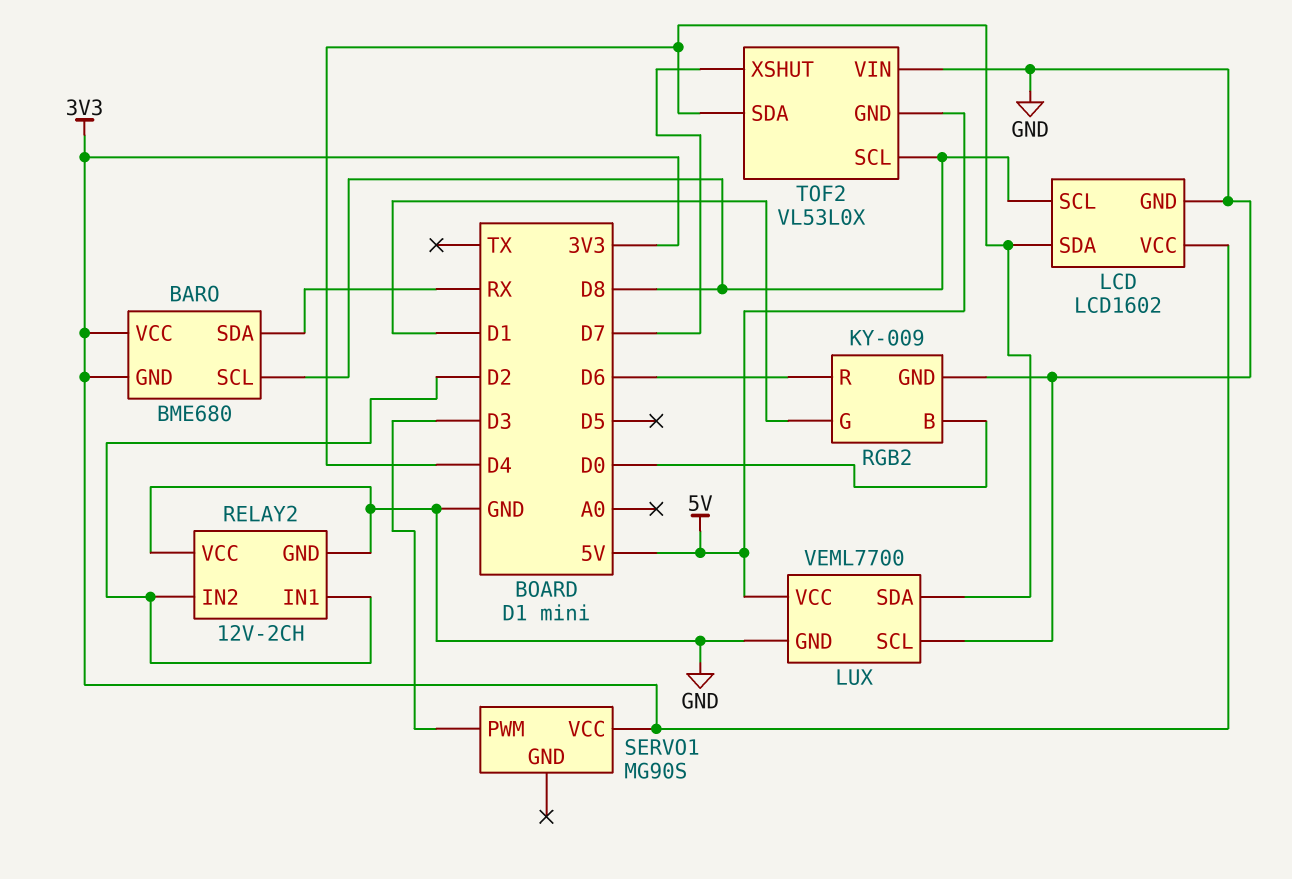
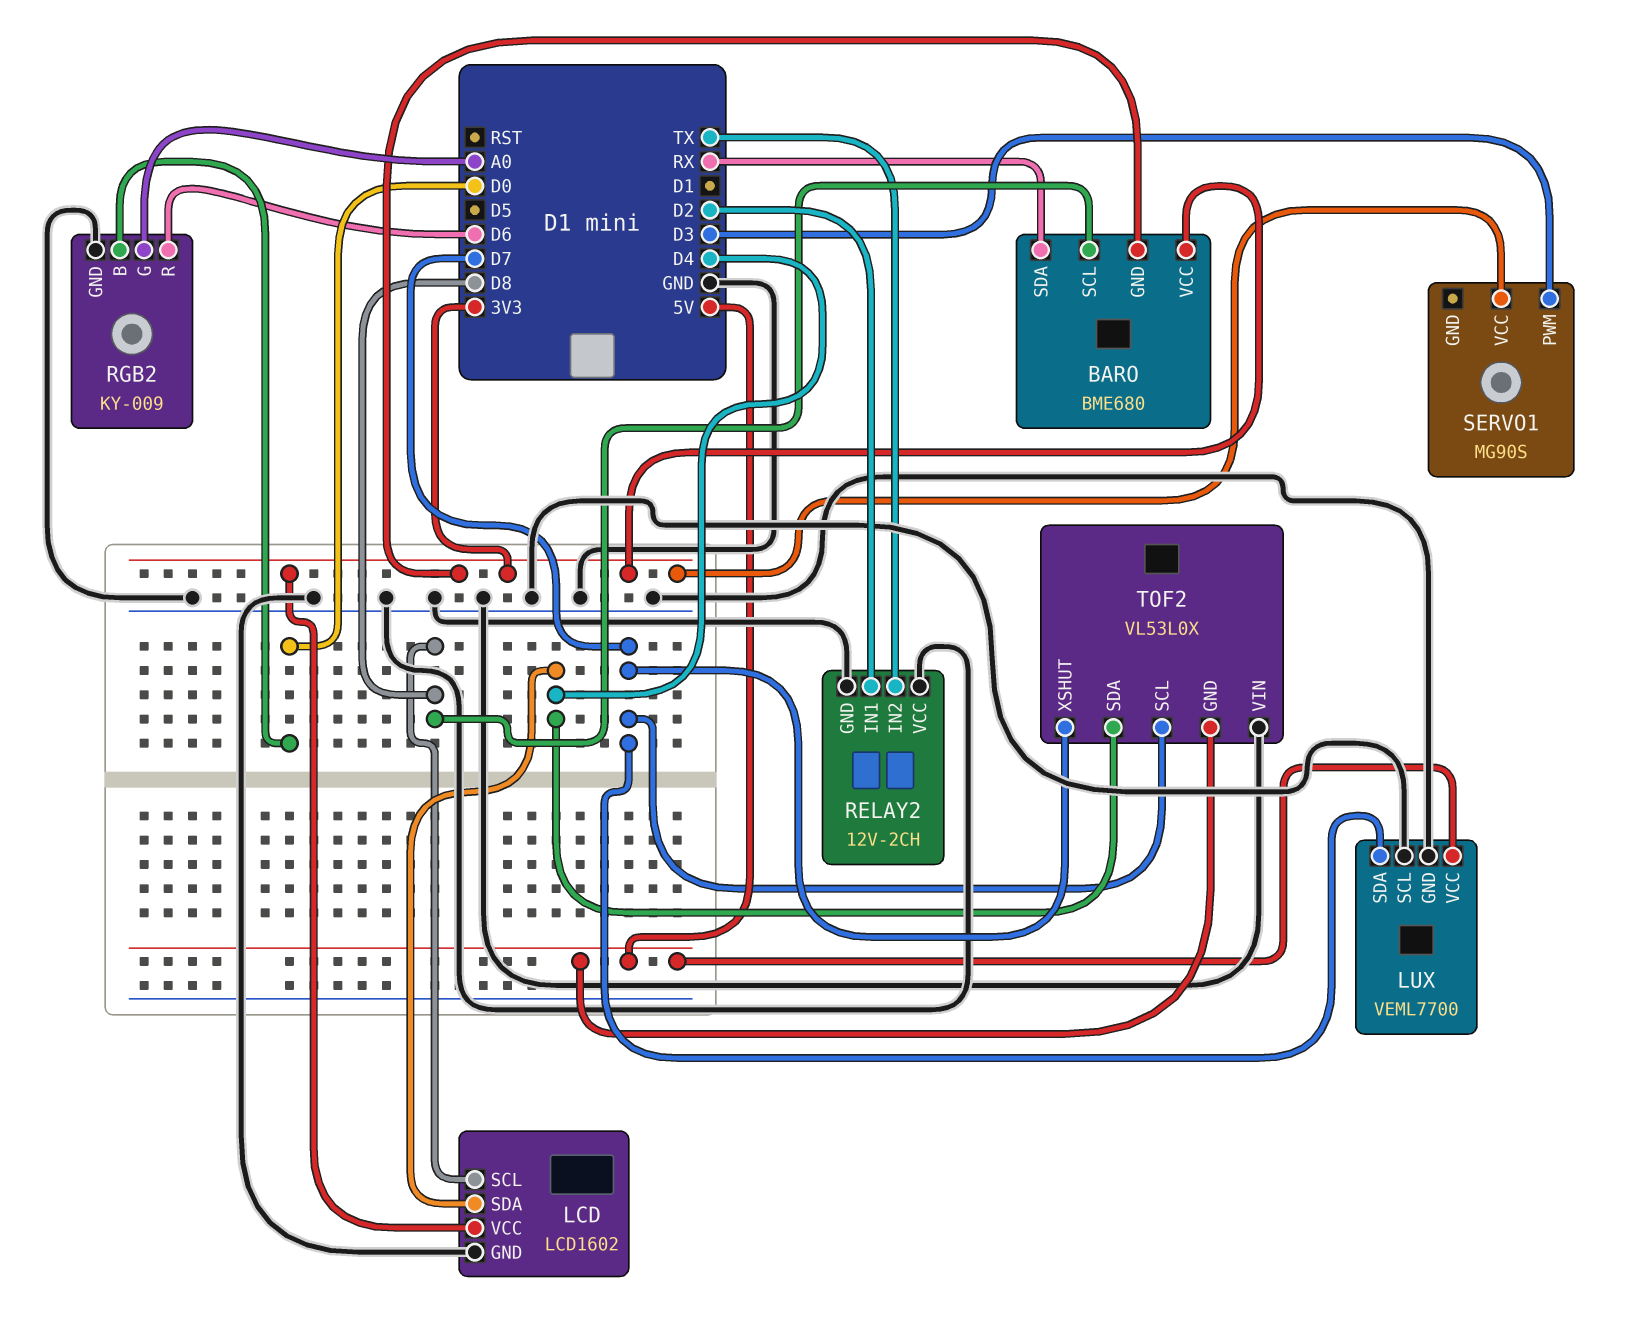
LUX pin SDA: D4 -> D7
RELAY2 pin IN2: D2 -> TX
RGB2 pin G: D1 -> A0
TOF2 pin SCL: D8 -> D7

